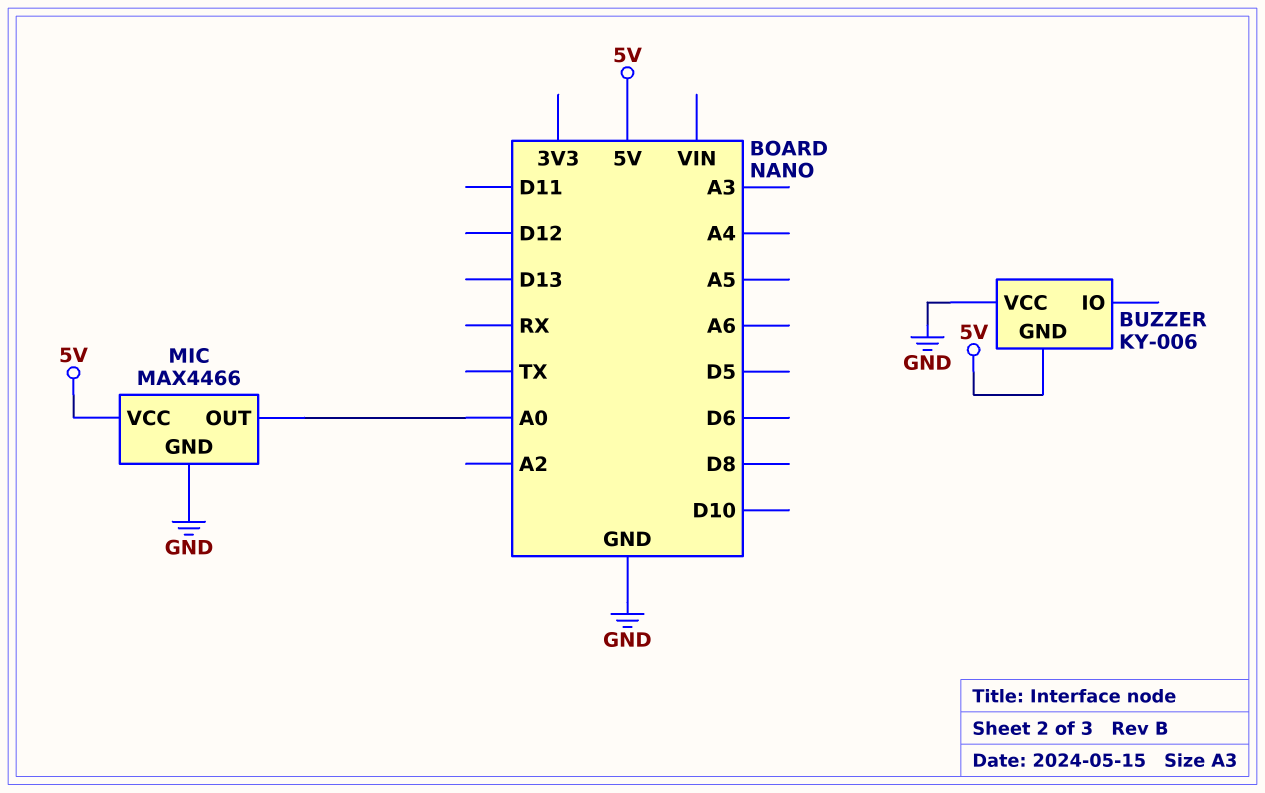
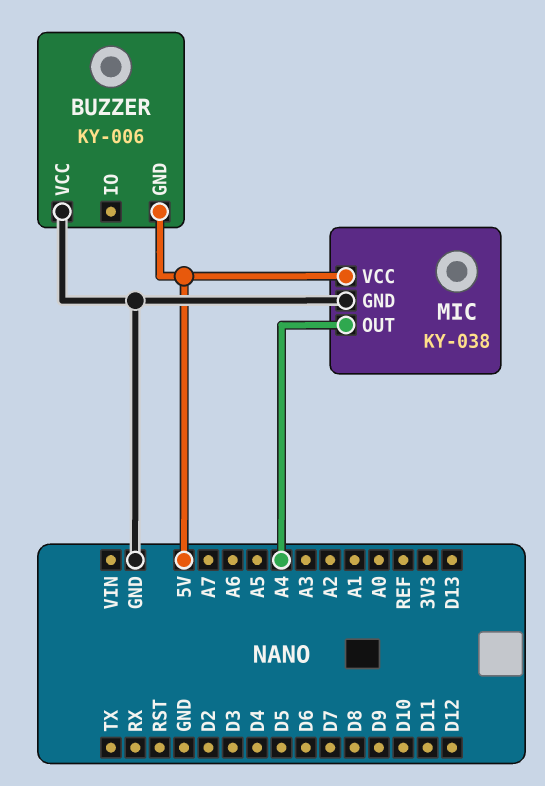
MIC: MAX4466 -> KY-038
MIC pin OUT: A0 -> A4

